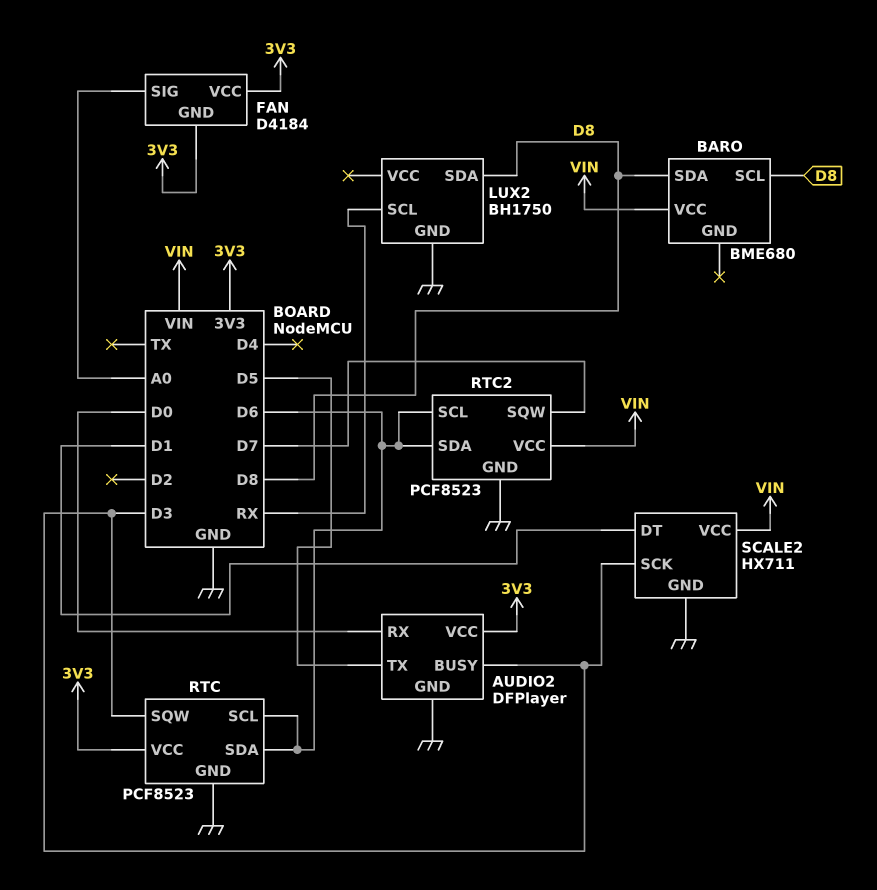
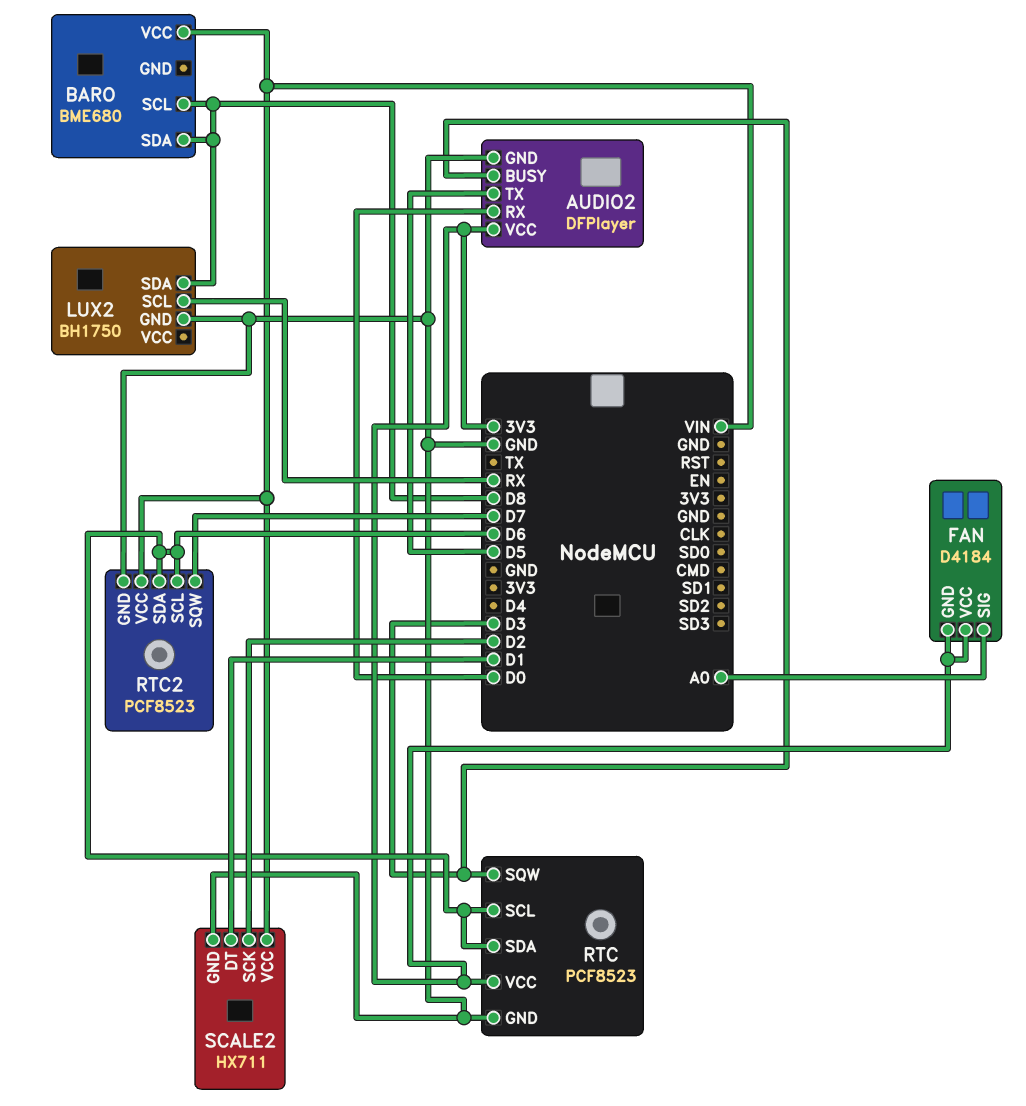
SCALE2 pin SCK: D3 -> D2

